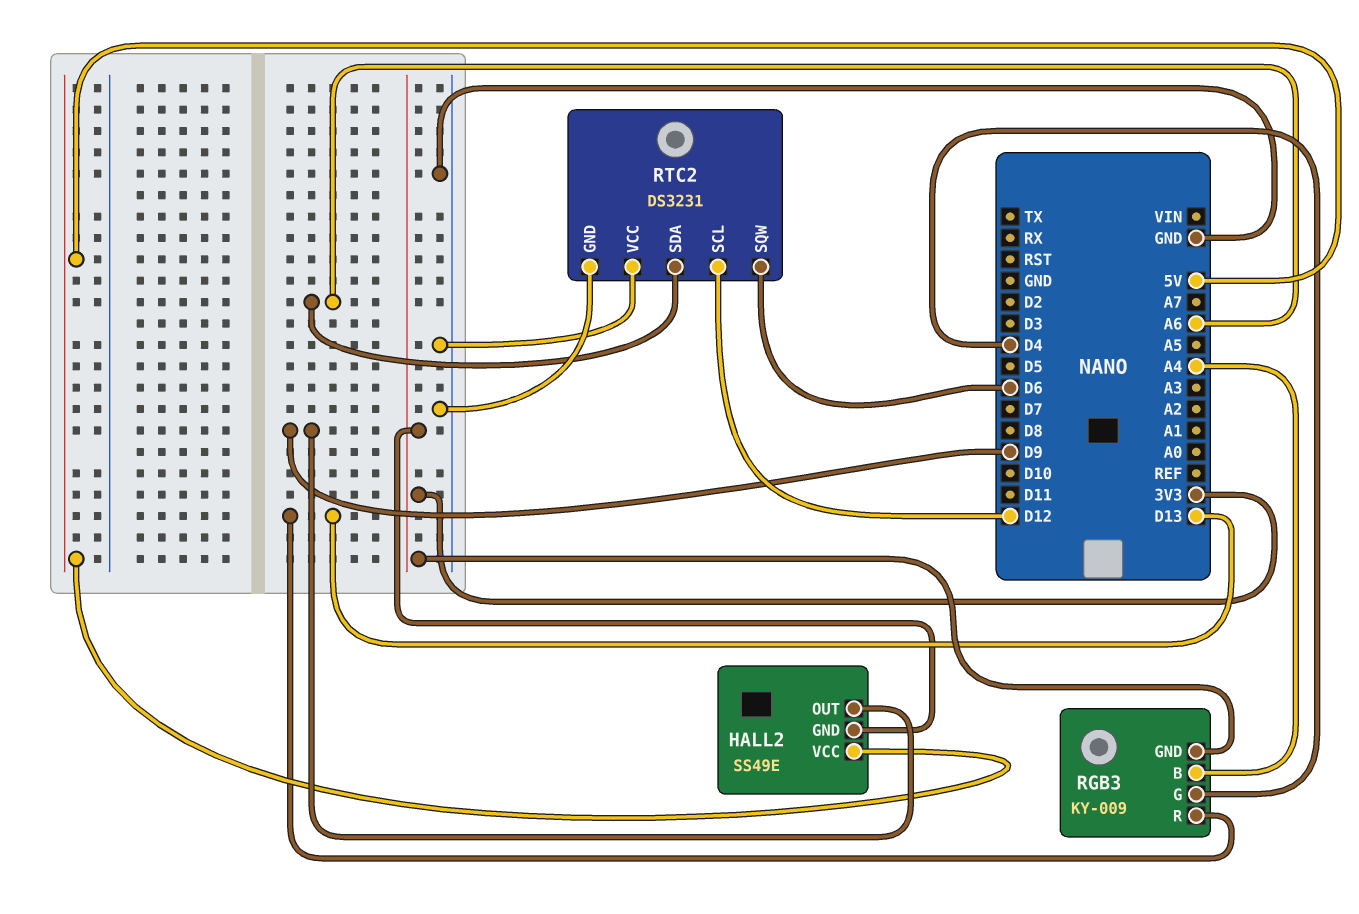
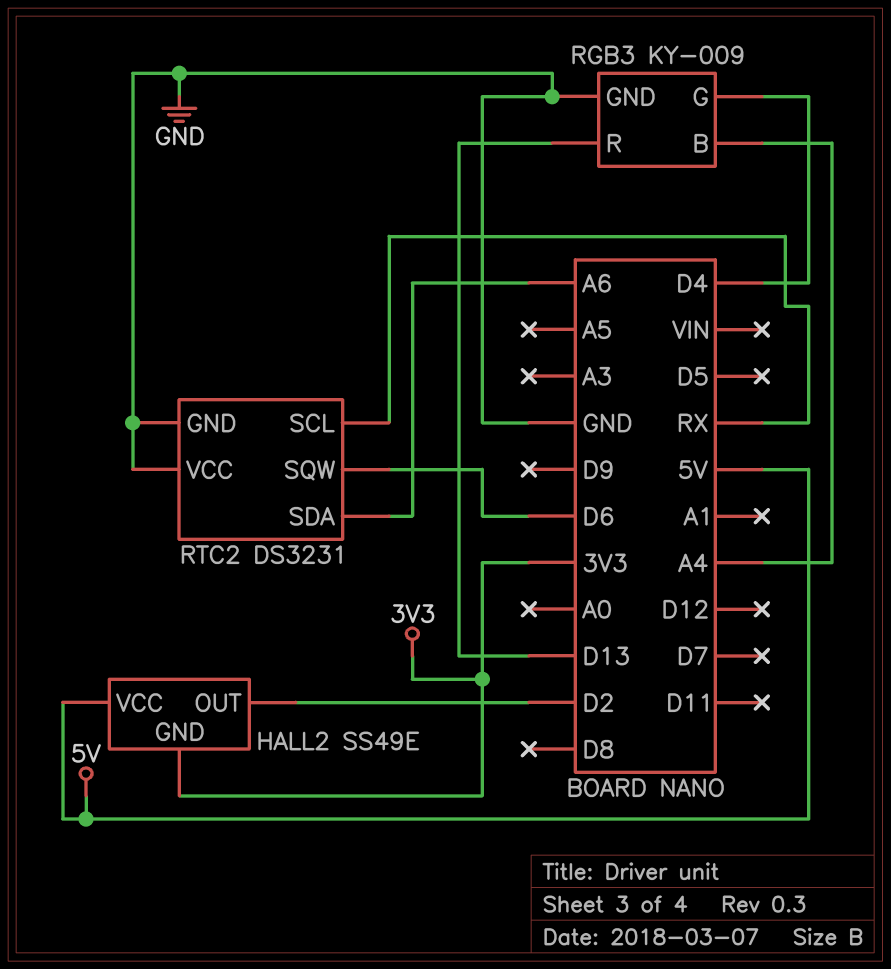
HALL2 pin OUT: D9 -> D2
RGB3 pin GND: 3V3 -> GND
RTC2 pin SCL: D12 -> RX

